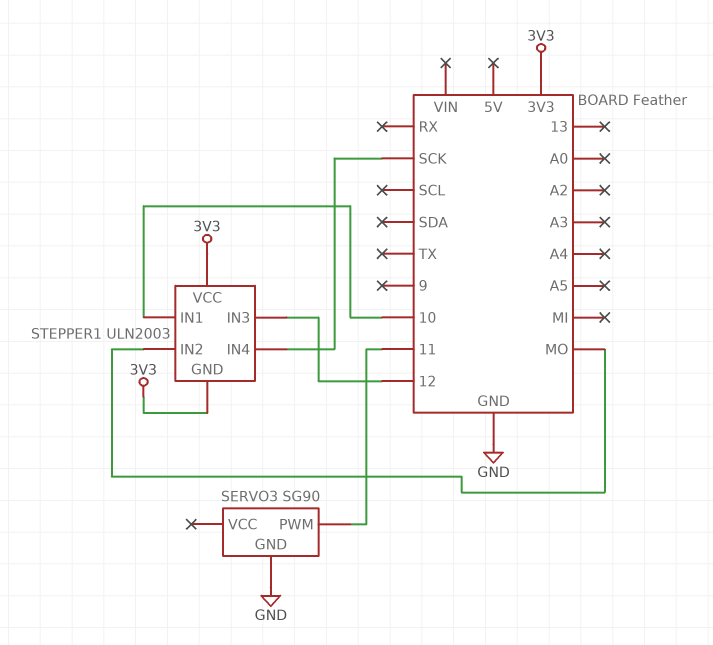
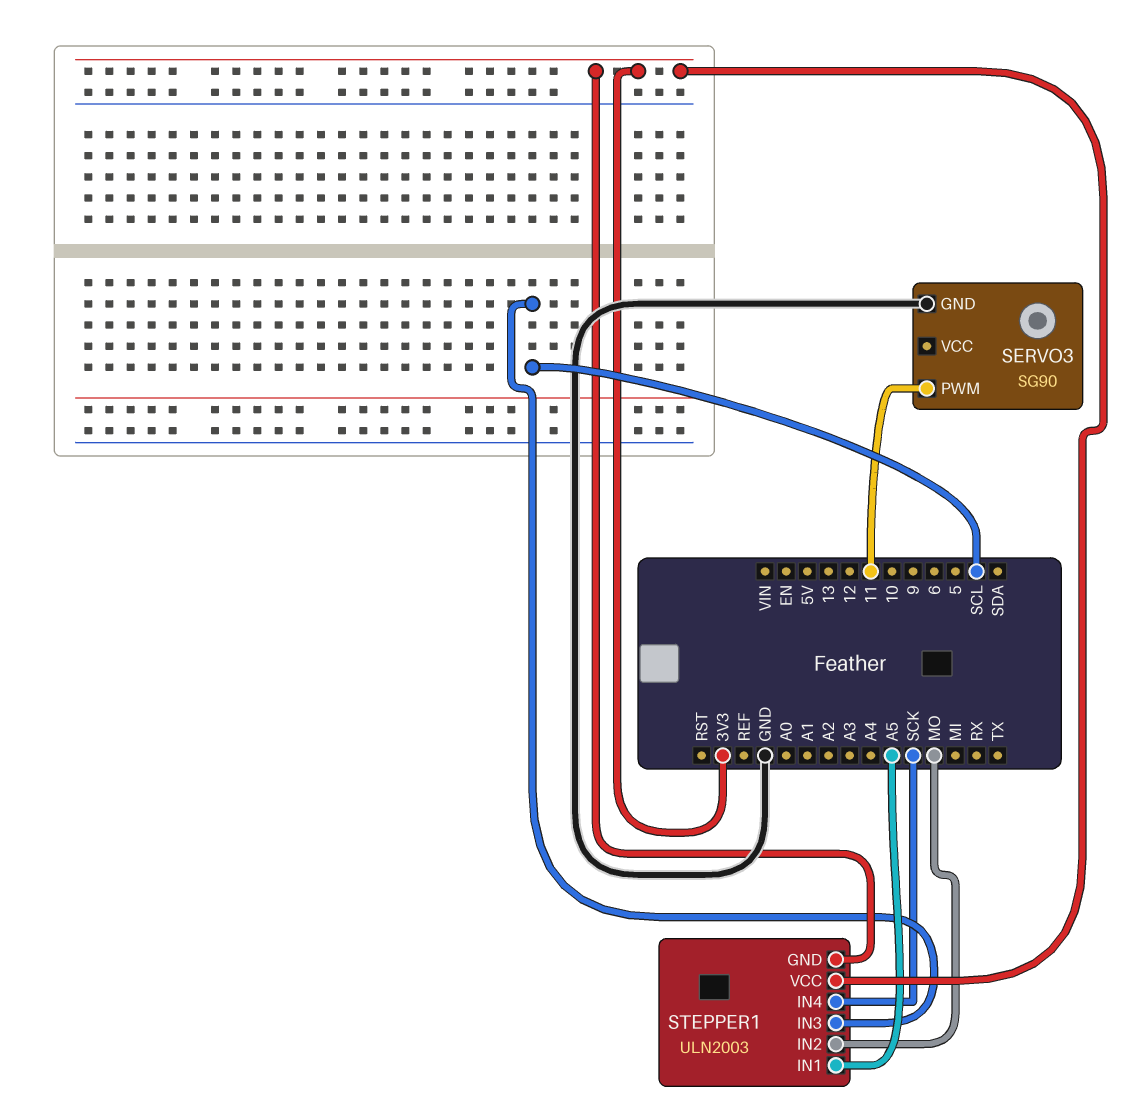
STEPPER1 pin IN1: 10 -> A5
STEPPER1 pin IN3: 12 -> SCL

